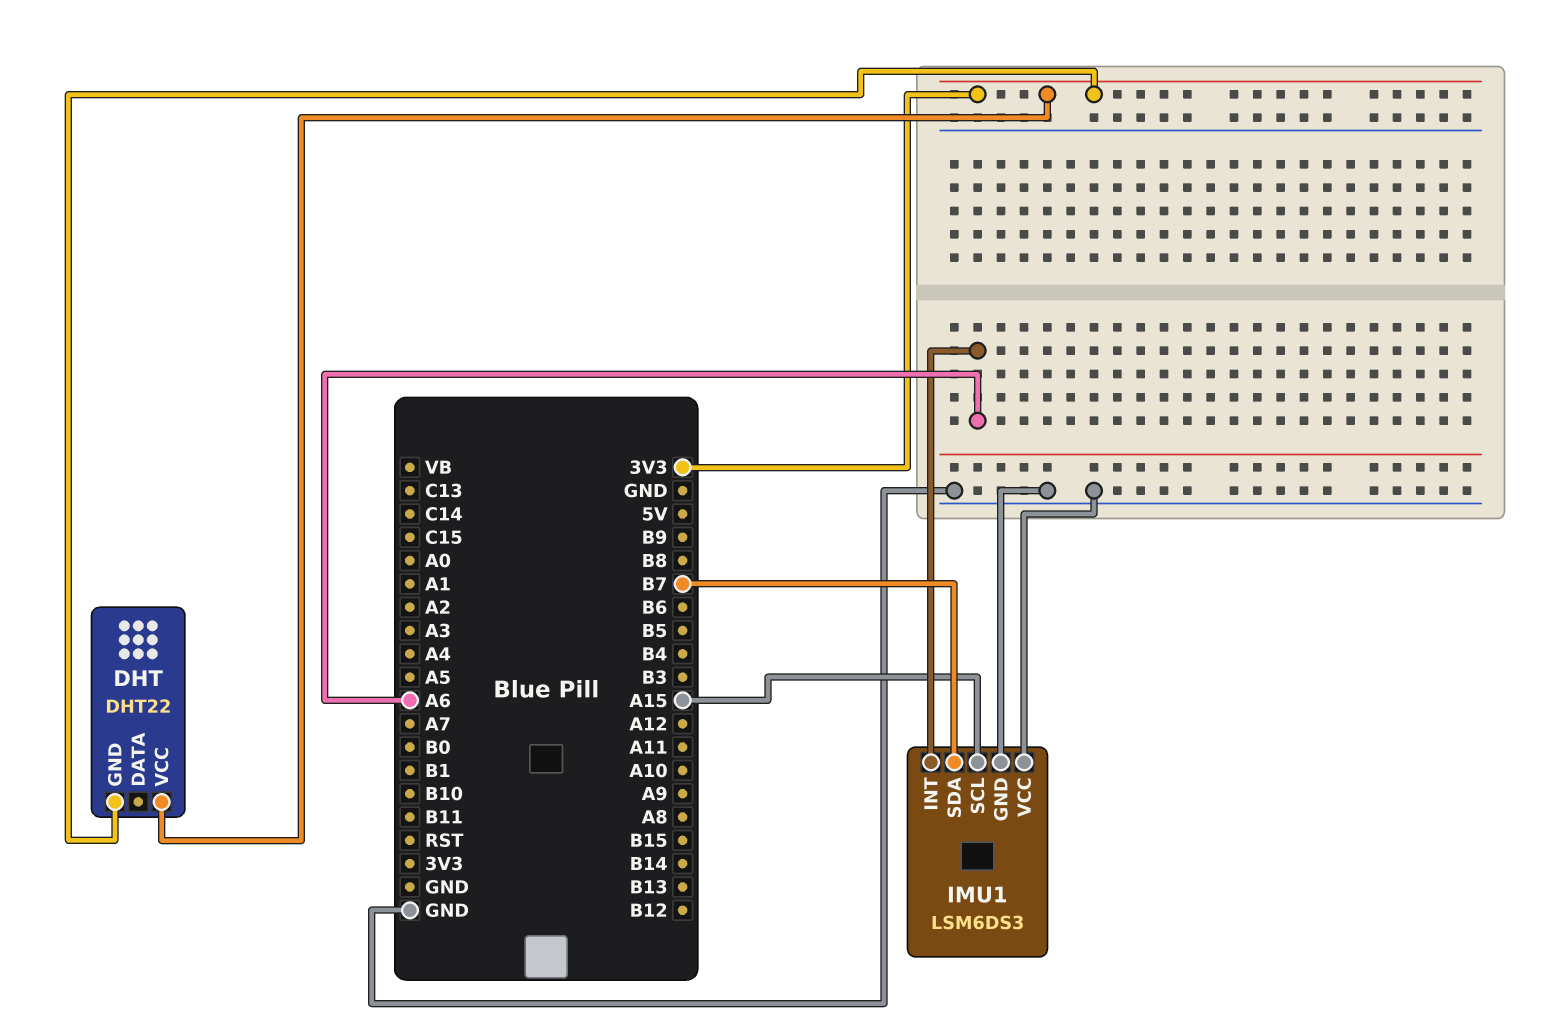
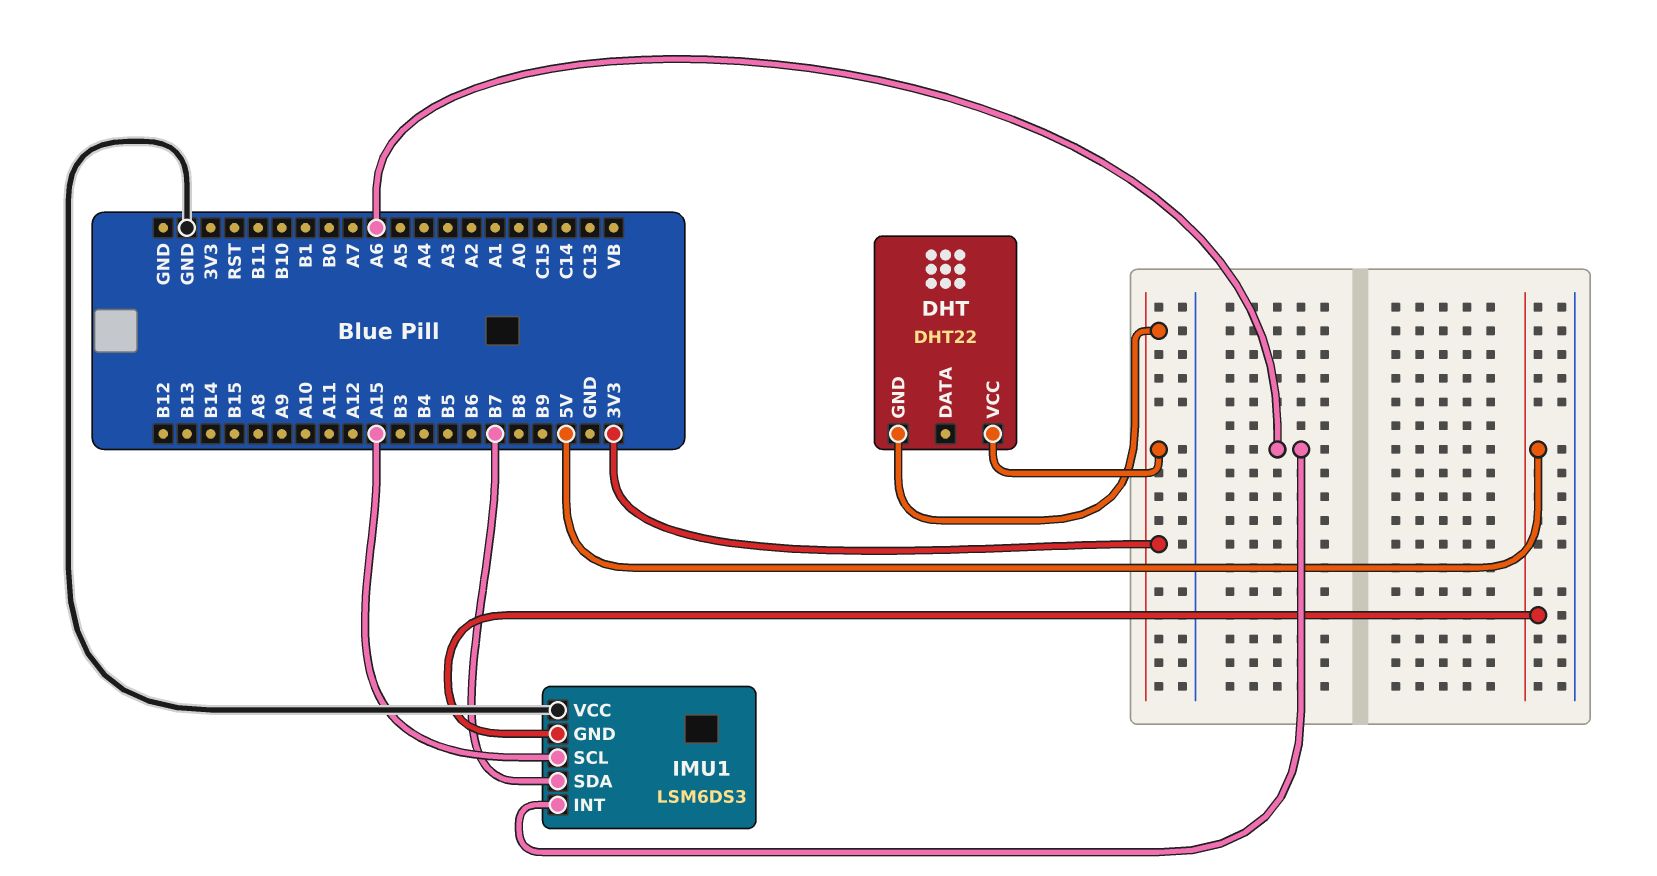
IMU1 pin GND: GND -> 5V

